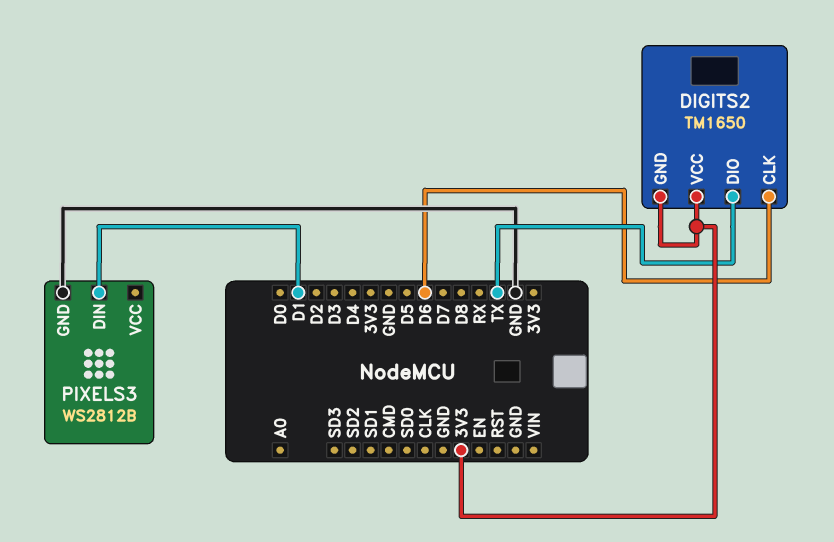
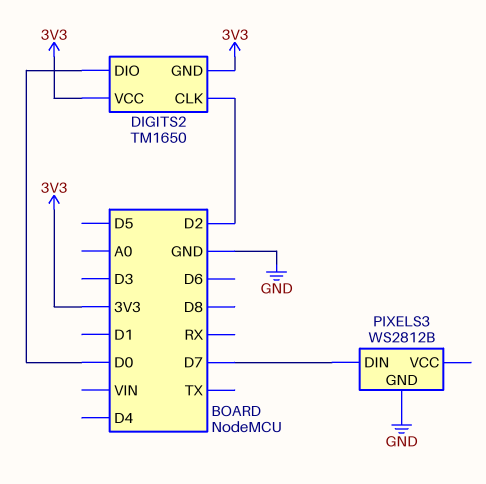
DIGITS2 pin CLK: D6 -> D2
DIGITS2 pin DIO: TX -> D0
PIXELS3 pin DIN: D1 -> D7

